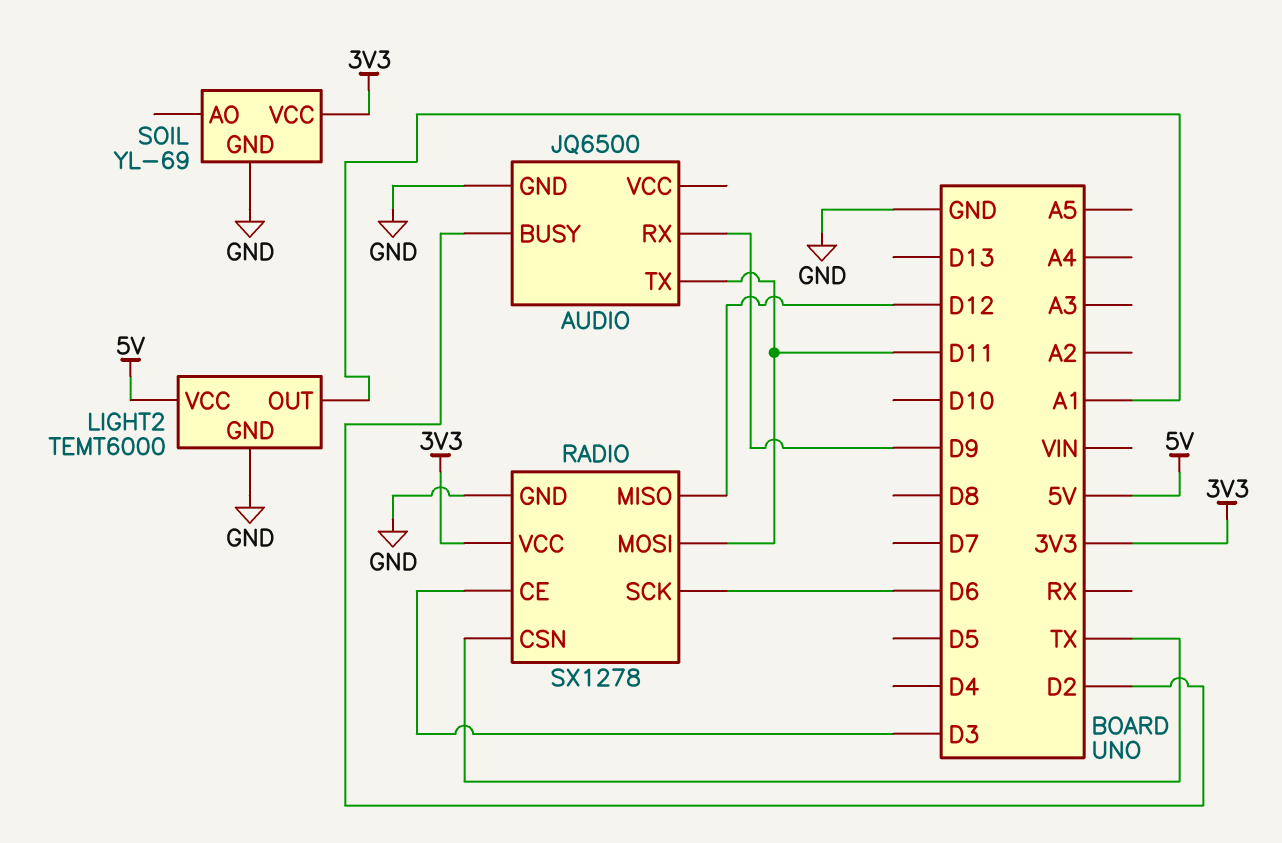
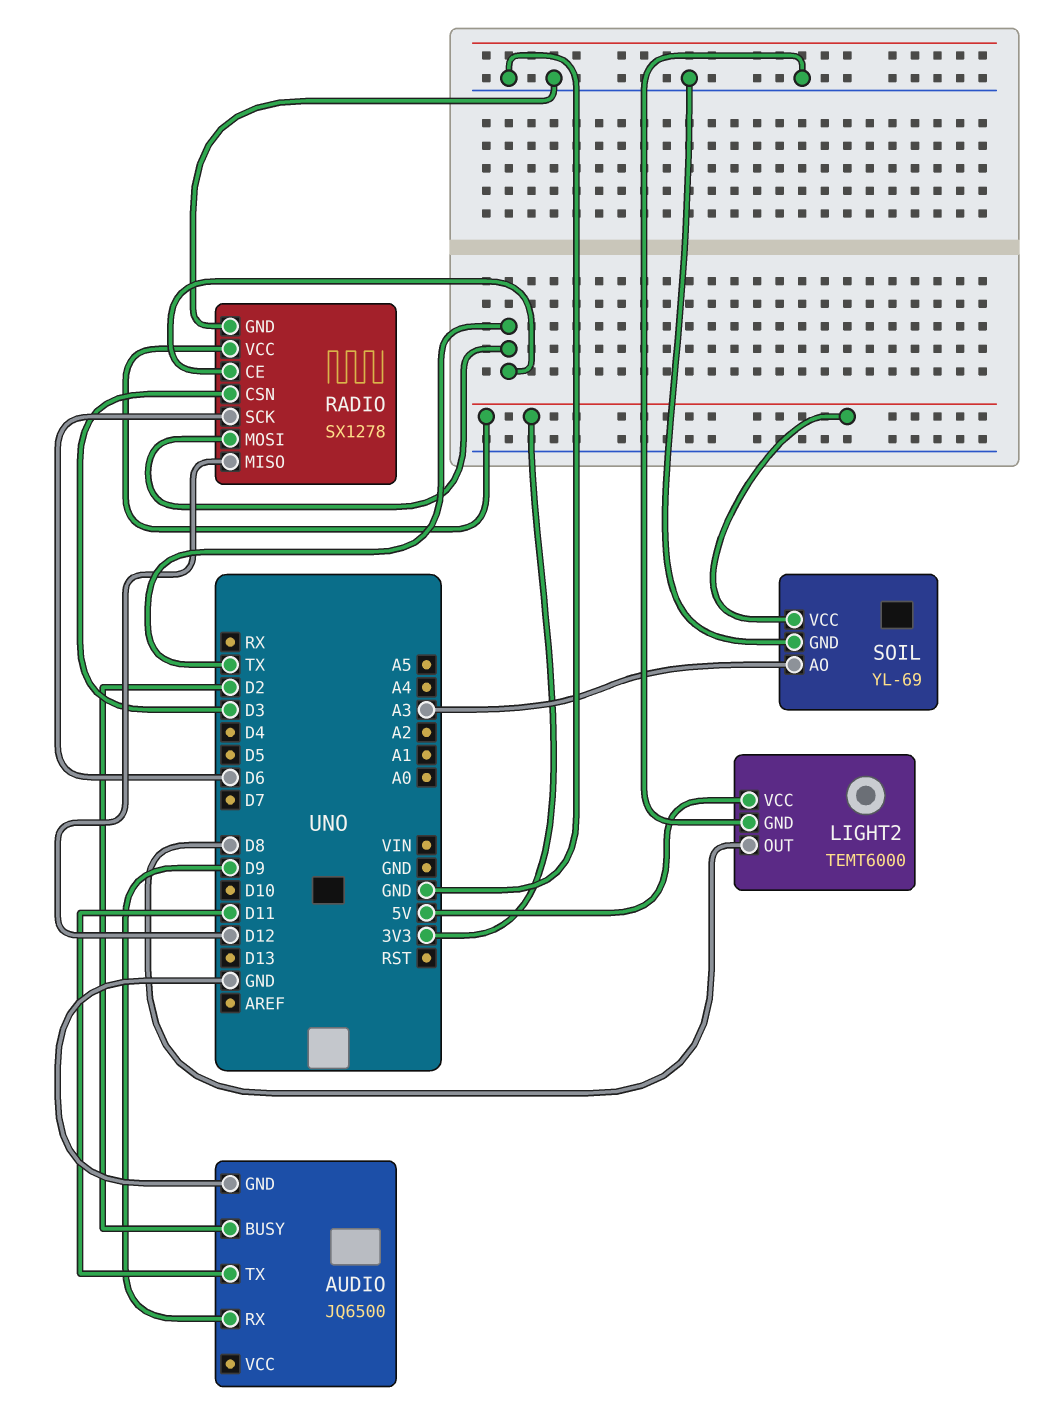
LIGHT2 pin OUT: A1 -> D8
RADIO pin CE: D3 -> TX
RADIO pin CSN: TX -> D3
RADIO pin MOSI: D11 -> TX
SOIL pin AO: none -> A3

